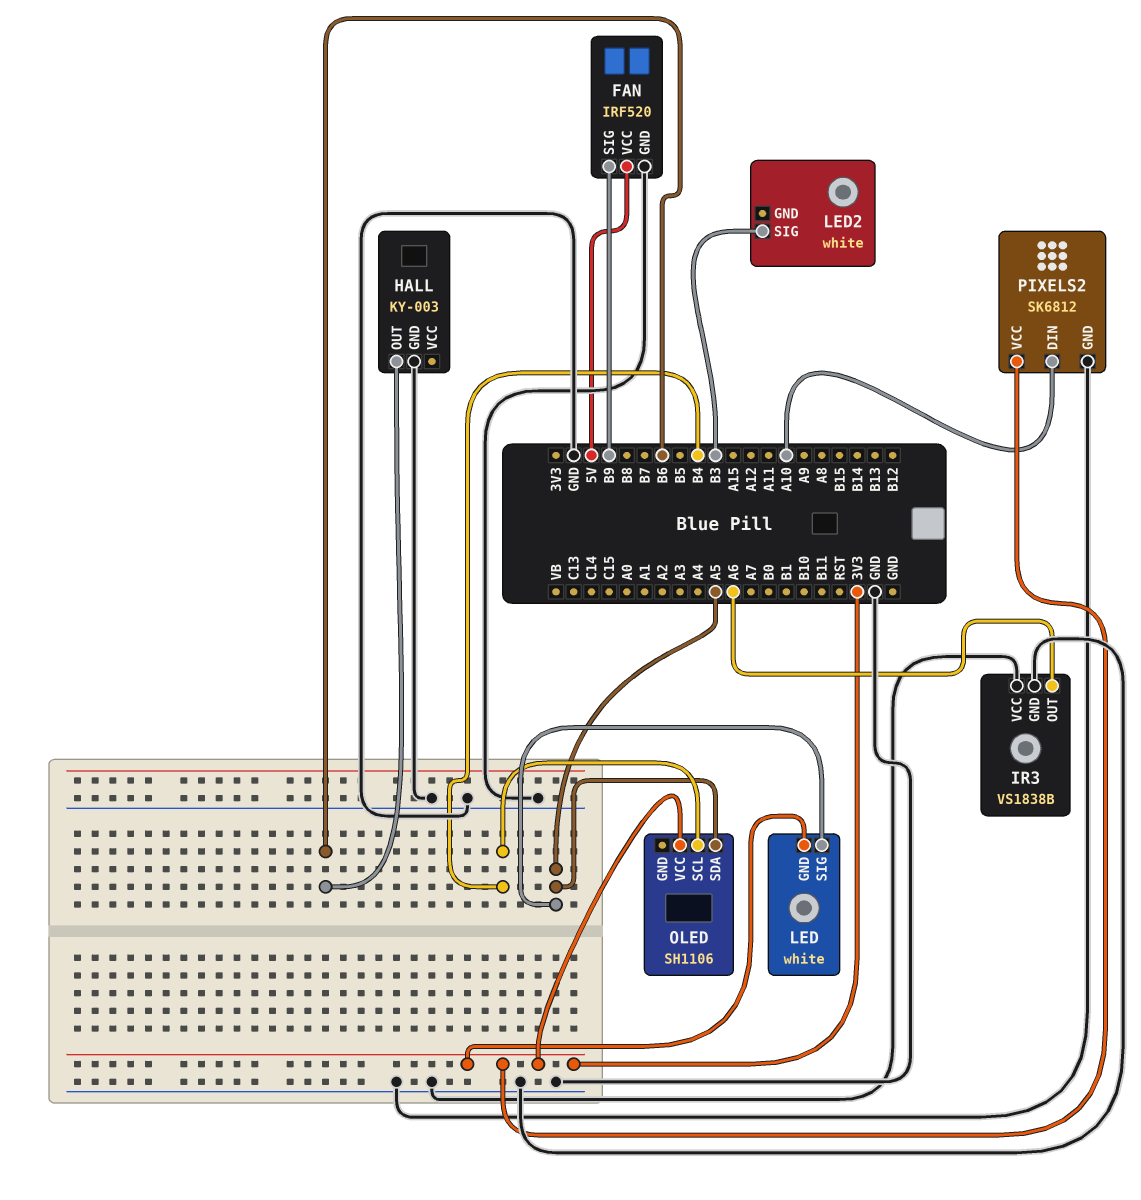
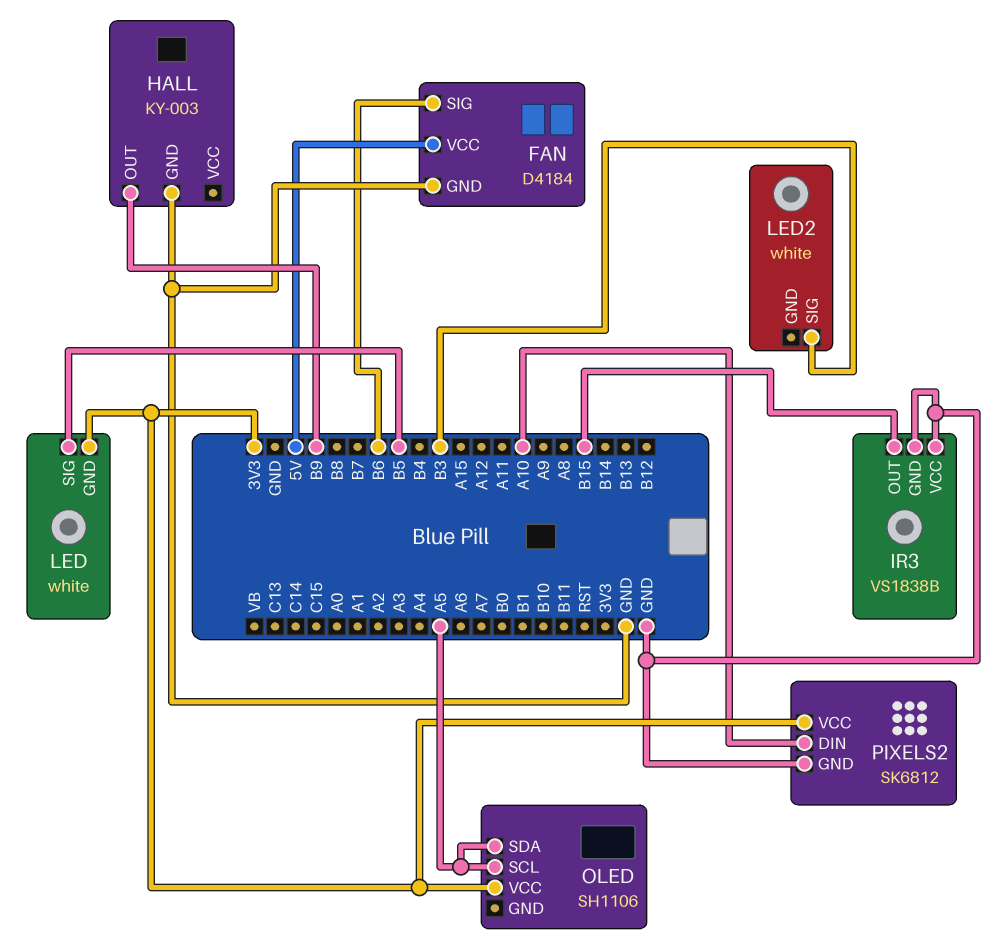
FAN: IRF520 -> D4184
FAN pin SIG: B9 -> B6
HALL pin OUT: B6 -> B9
IR3 pin OUT: A6 -> B15
LED pin SIG: A5 -> B5
OLED pin SCL: B4 -> A5

